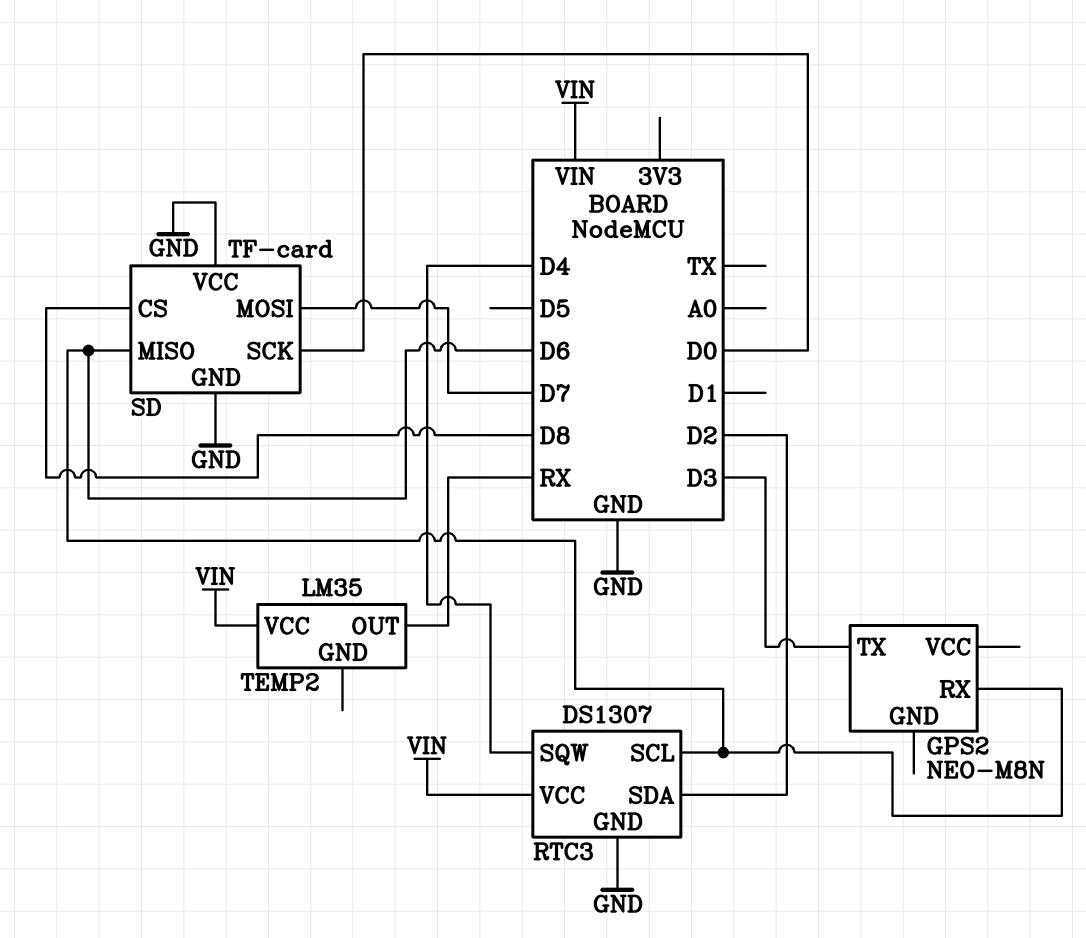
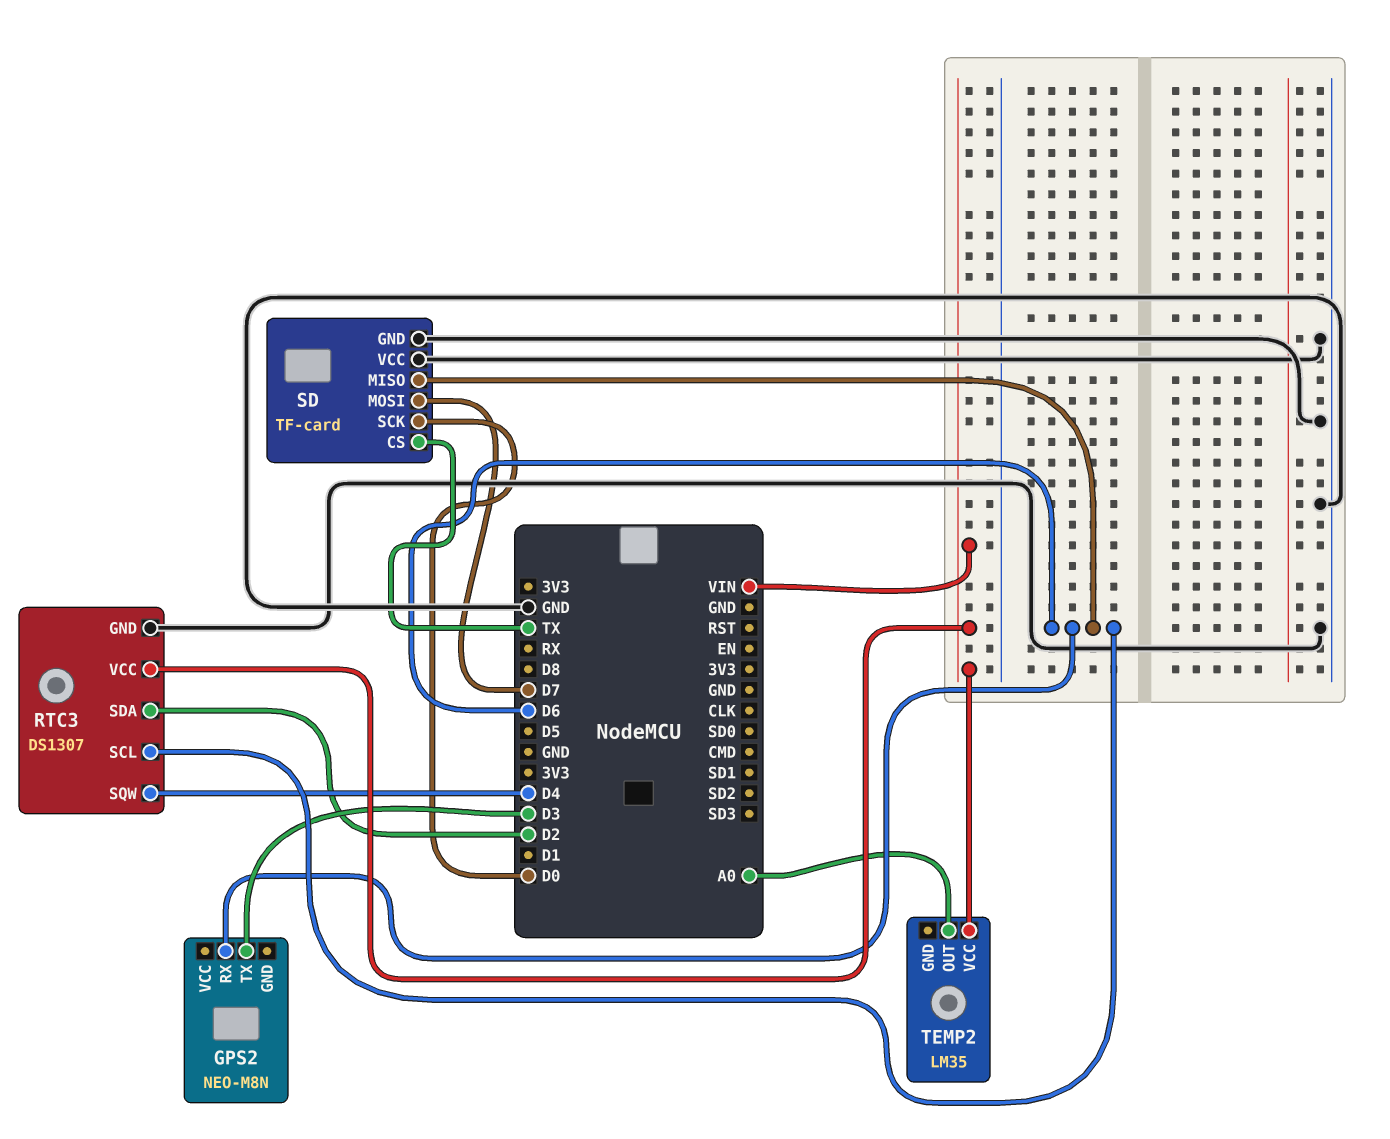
SD pin CS: D8 -> TX
TEMP2 pin OUT: RX -> A0

